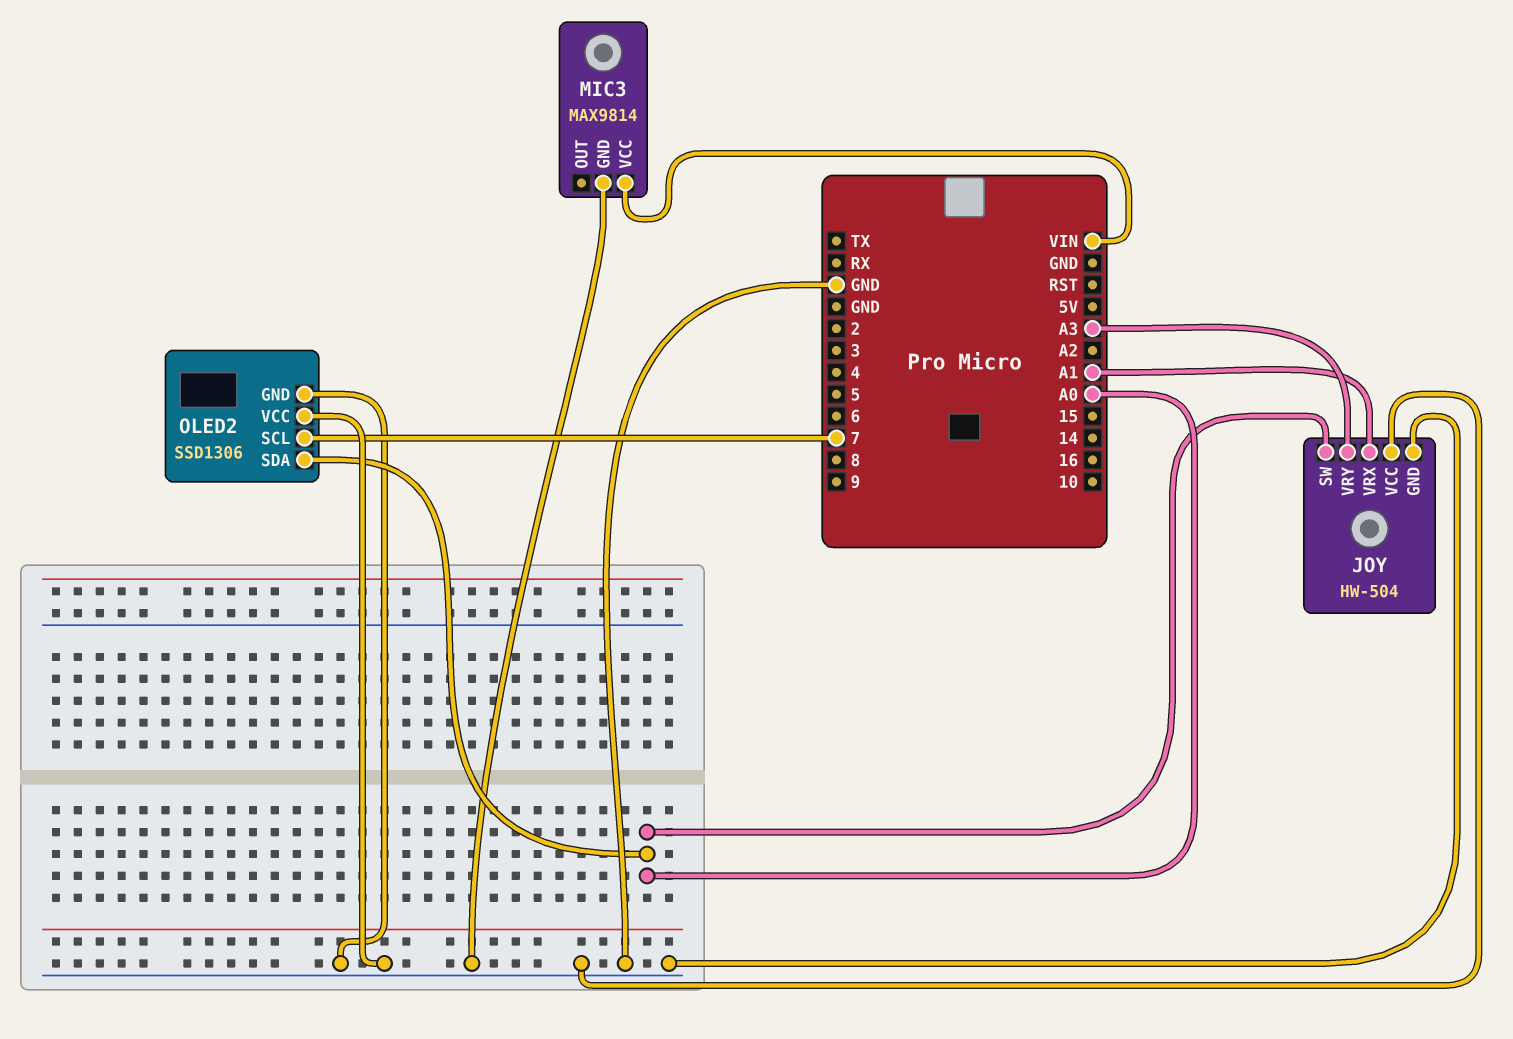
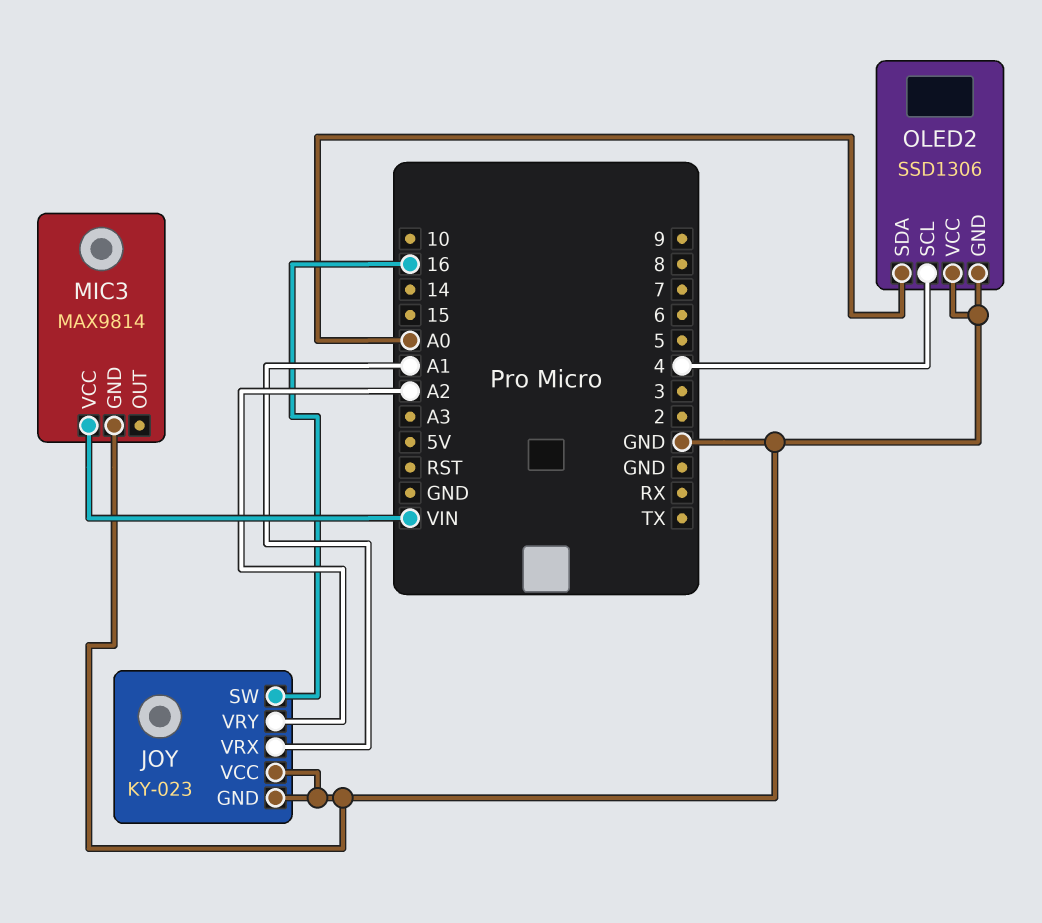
JOY: HW-504 -> KY-023
JOY pin SW: A0 -> 16
JOY pin VRY: A3 -> A2
OLED2 pin SCL: 7 -> 4

